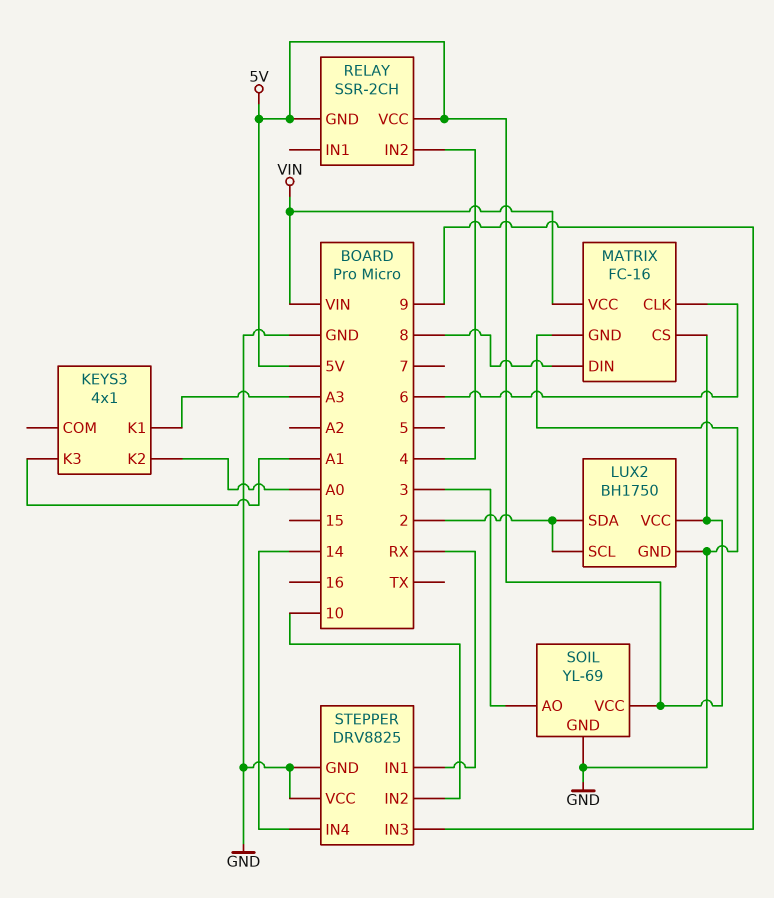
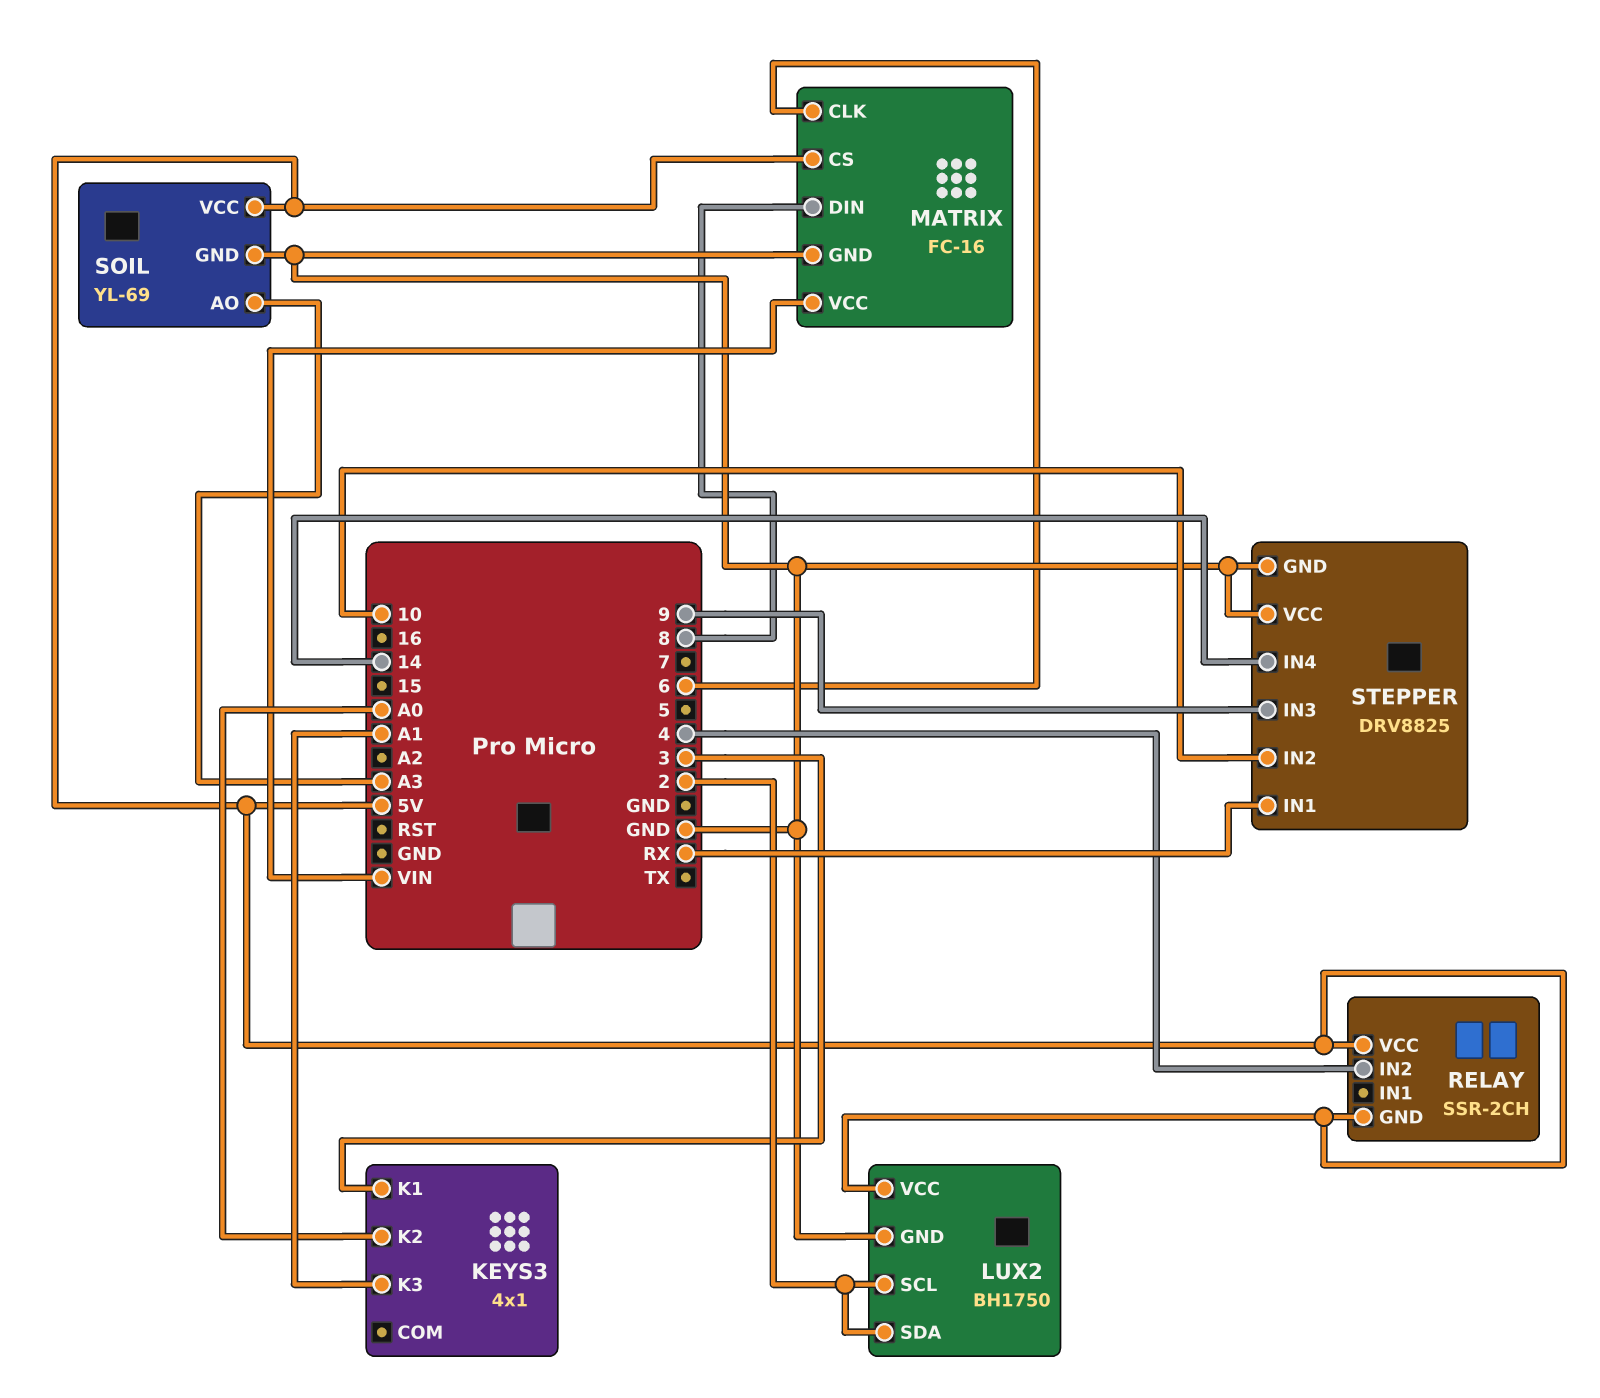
KEYS3 pin K1: A3 -> 3
SOIL pin AO: 3 -> A3

